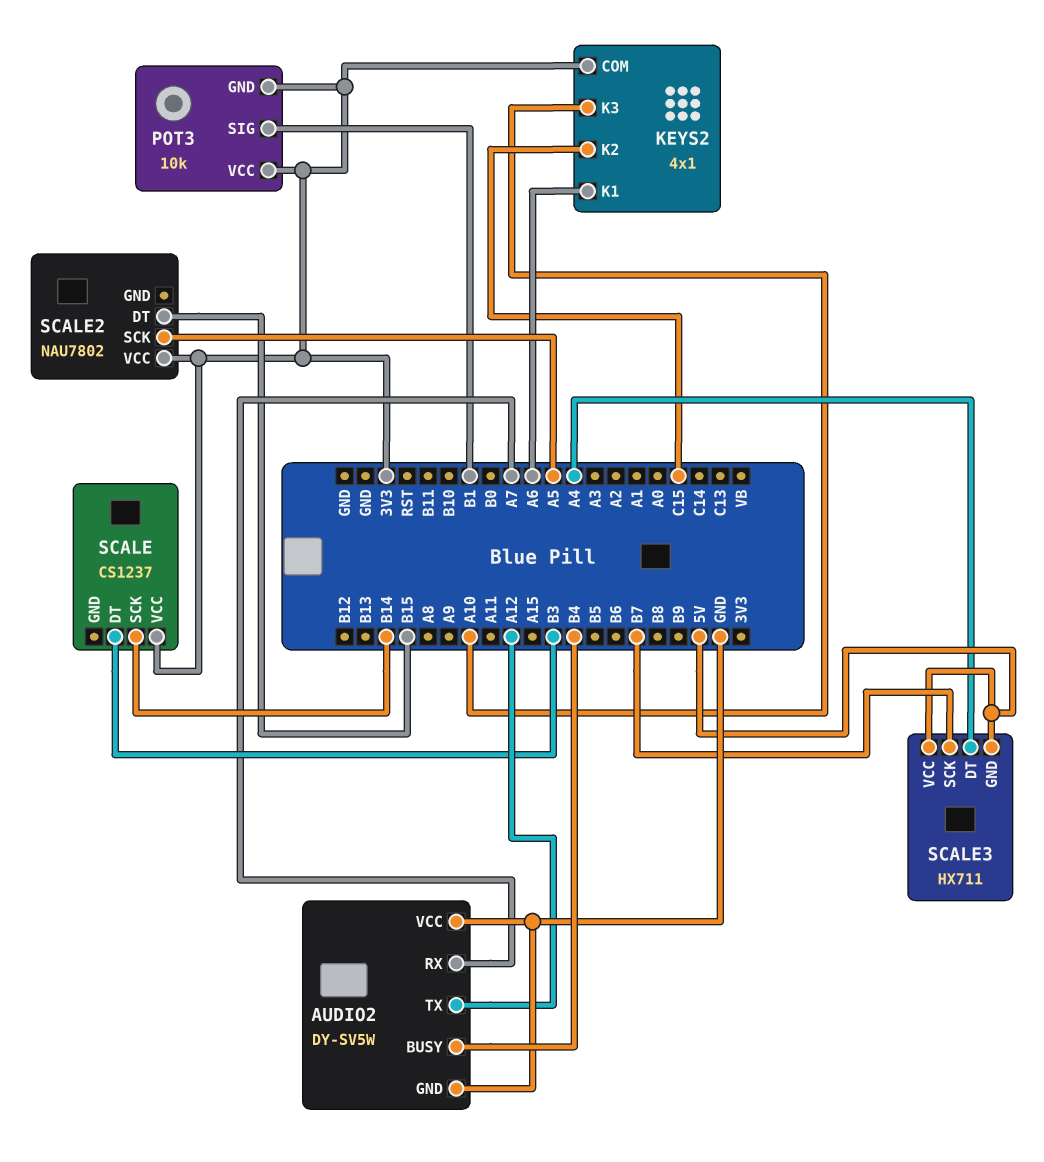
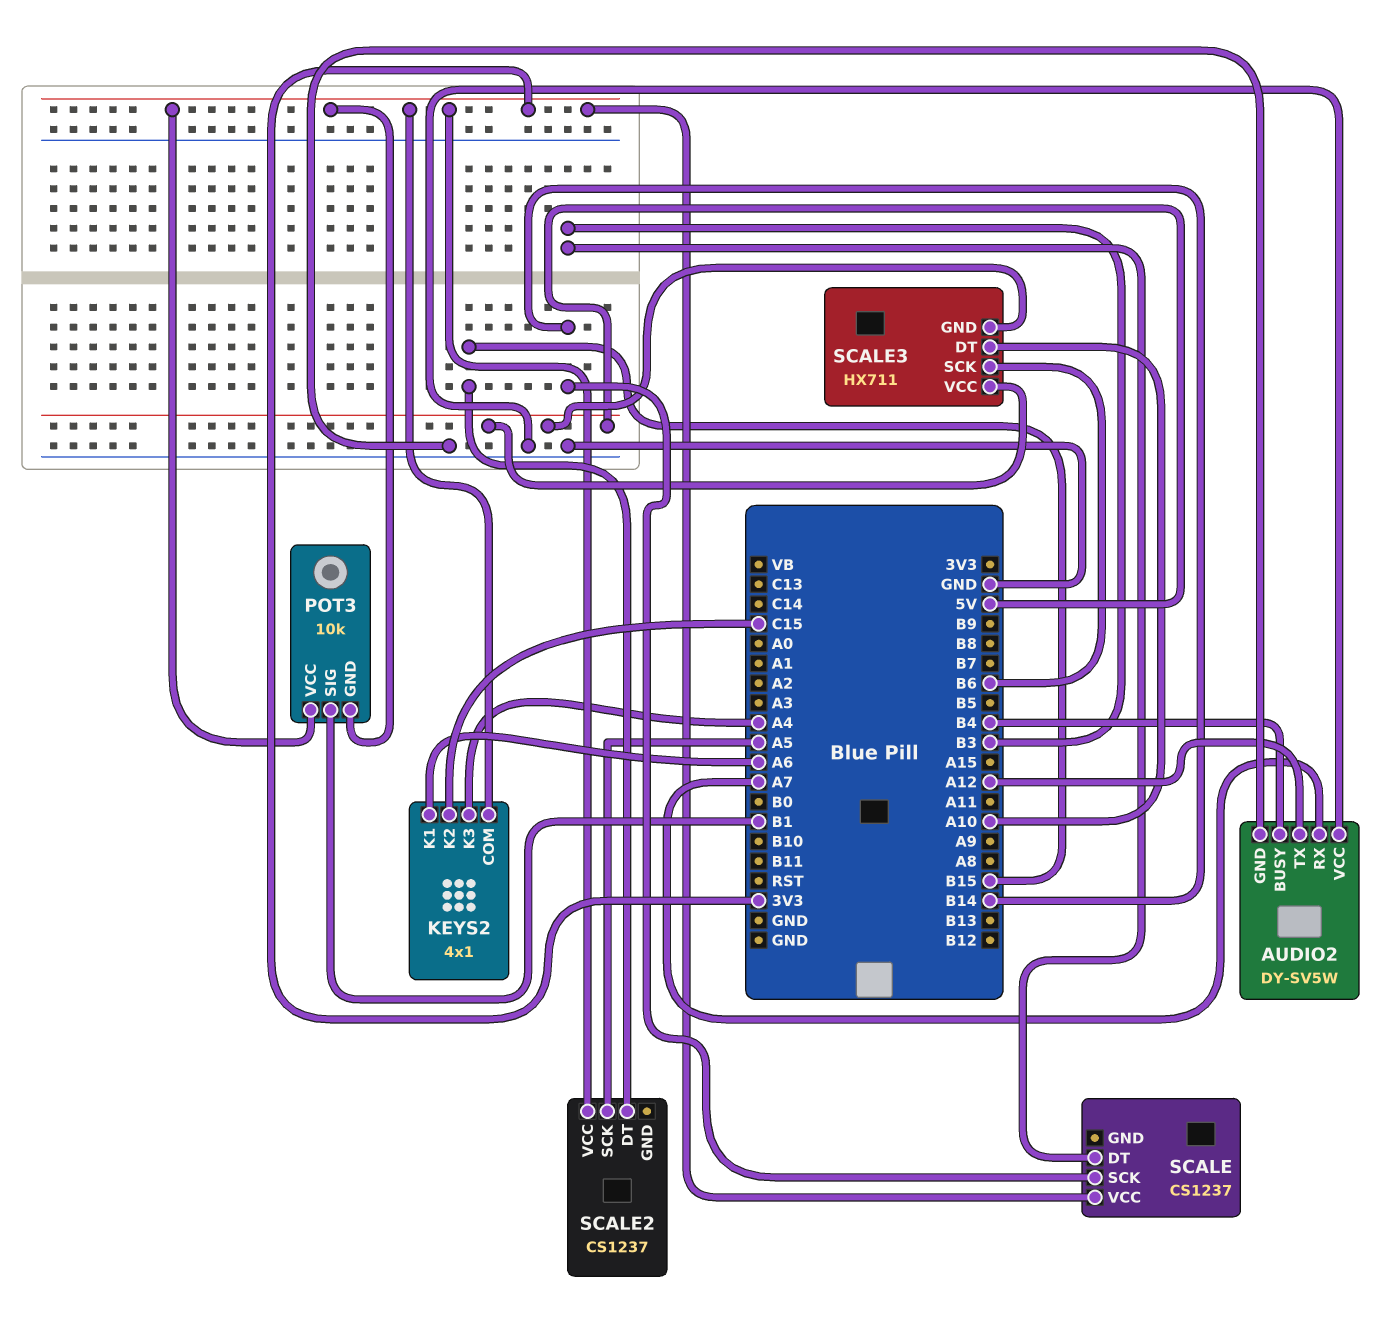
KEYS2 pin K3: A10 -> A4
SCALE2: NAU7802 -> CS1237
SCALE3 pin DT: A4 -> A10
SCALE3 pin SCK: B7 -> B6

